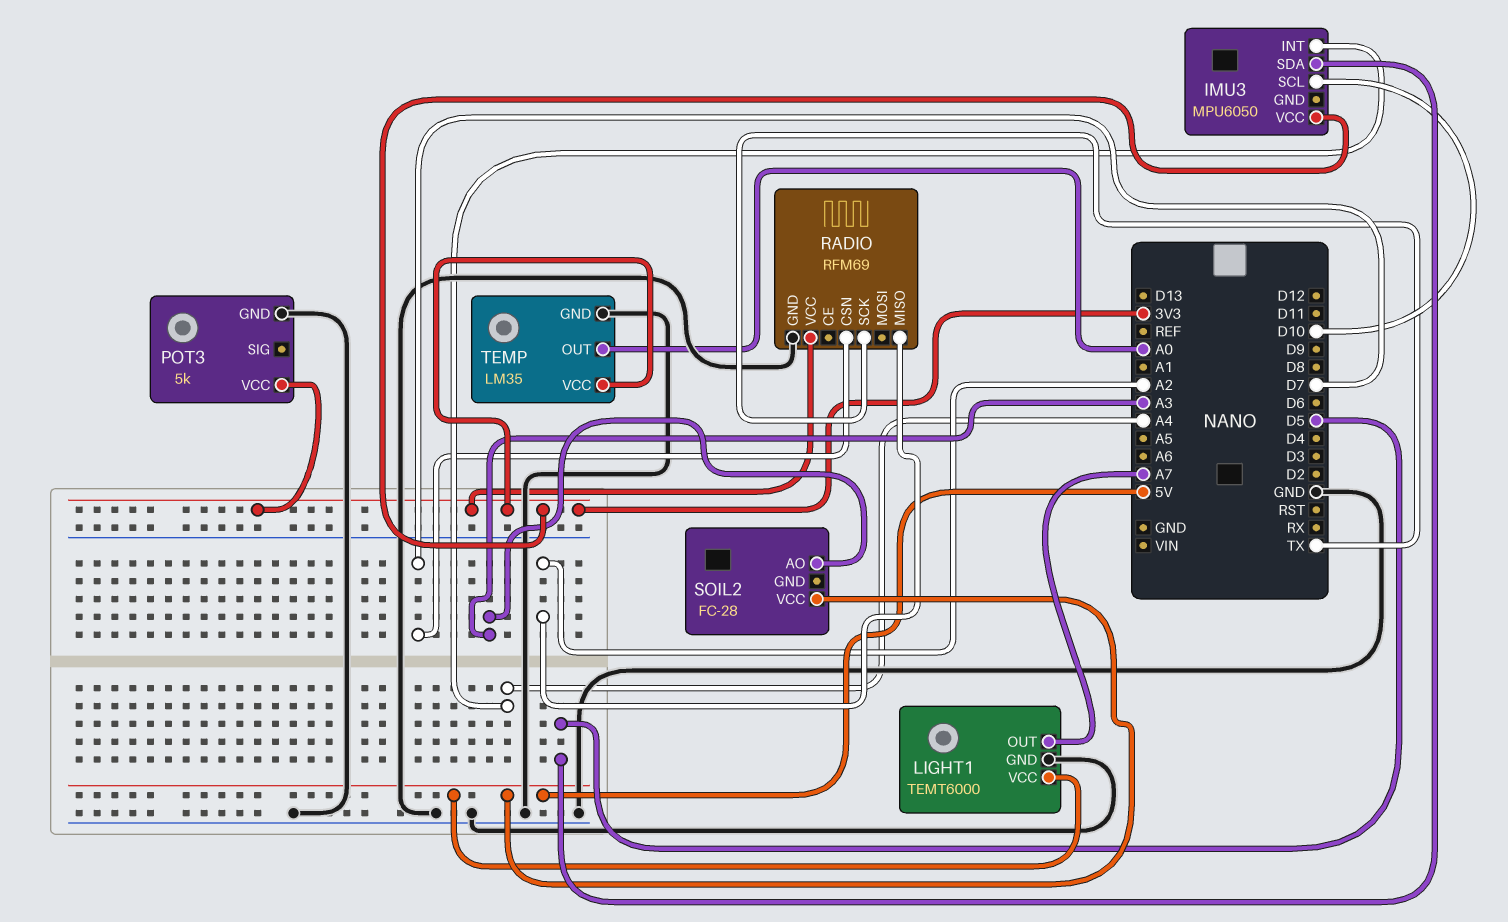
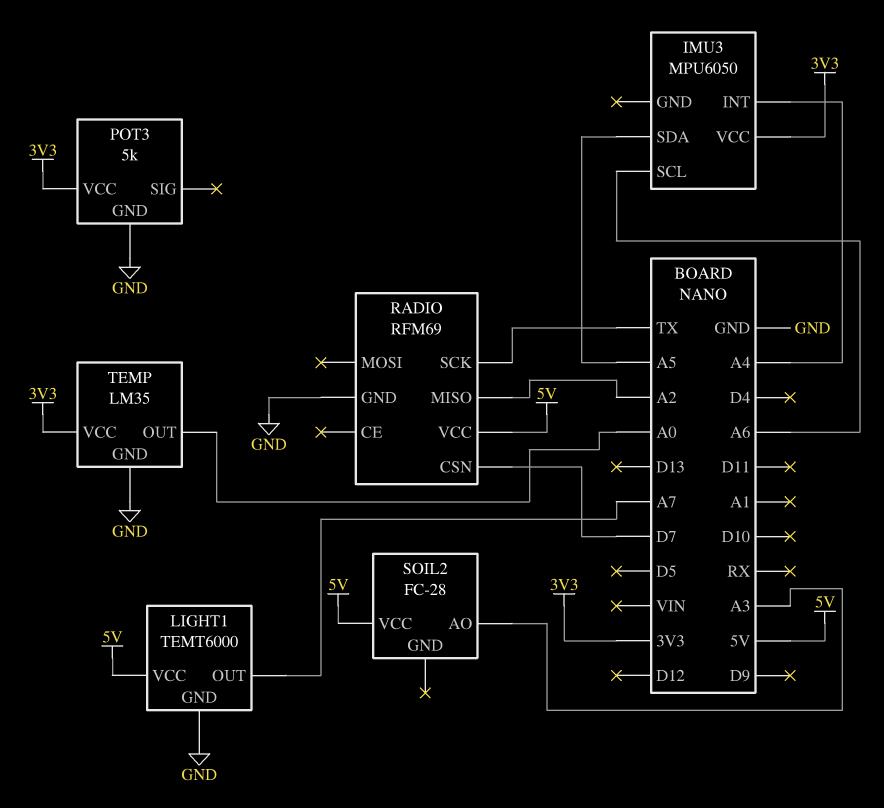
IMU3 pin SCL: D10 -> A6
IMU3 pin SDA: D5 -> A5
RADIO pin VCC: 3V3 -> 5V

